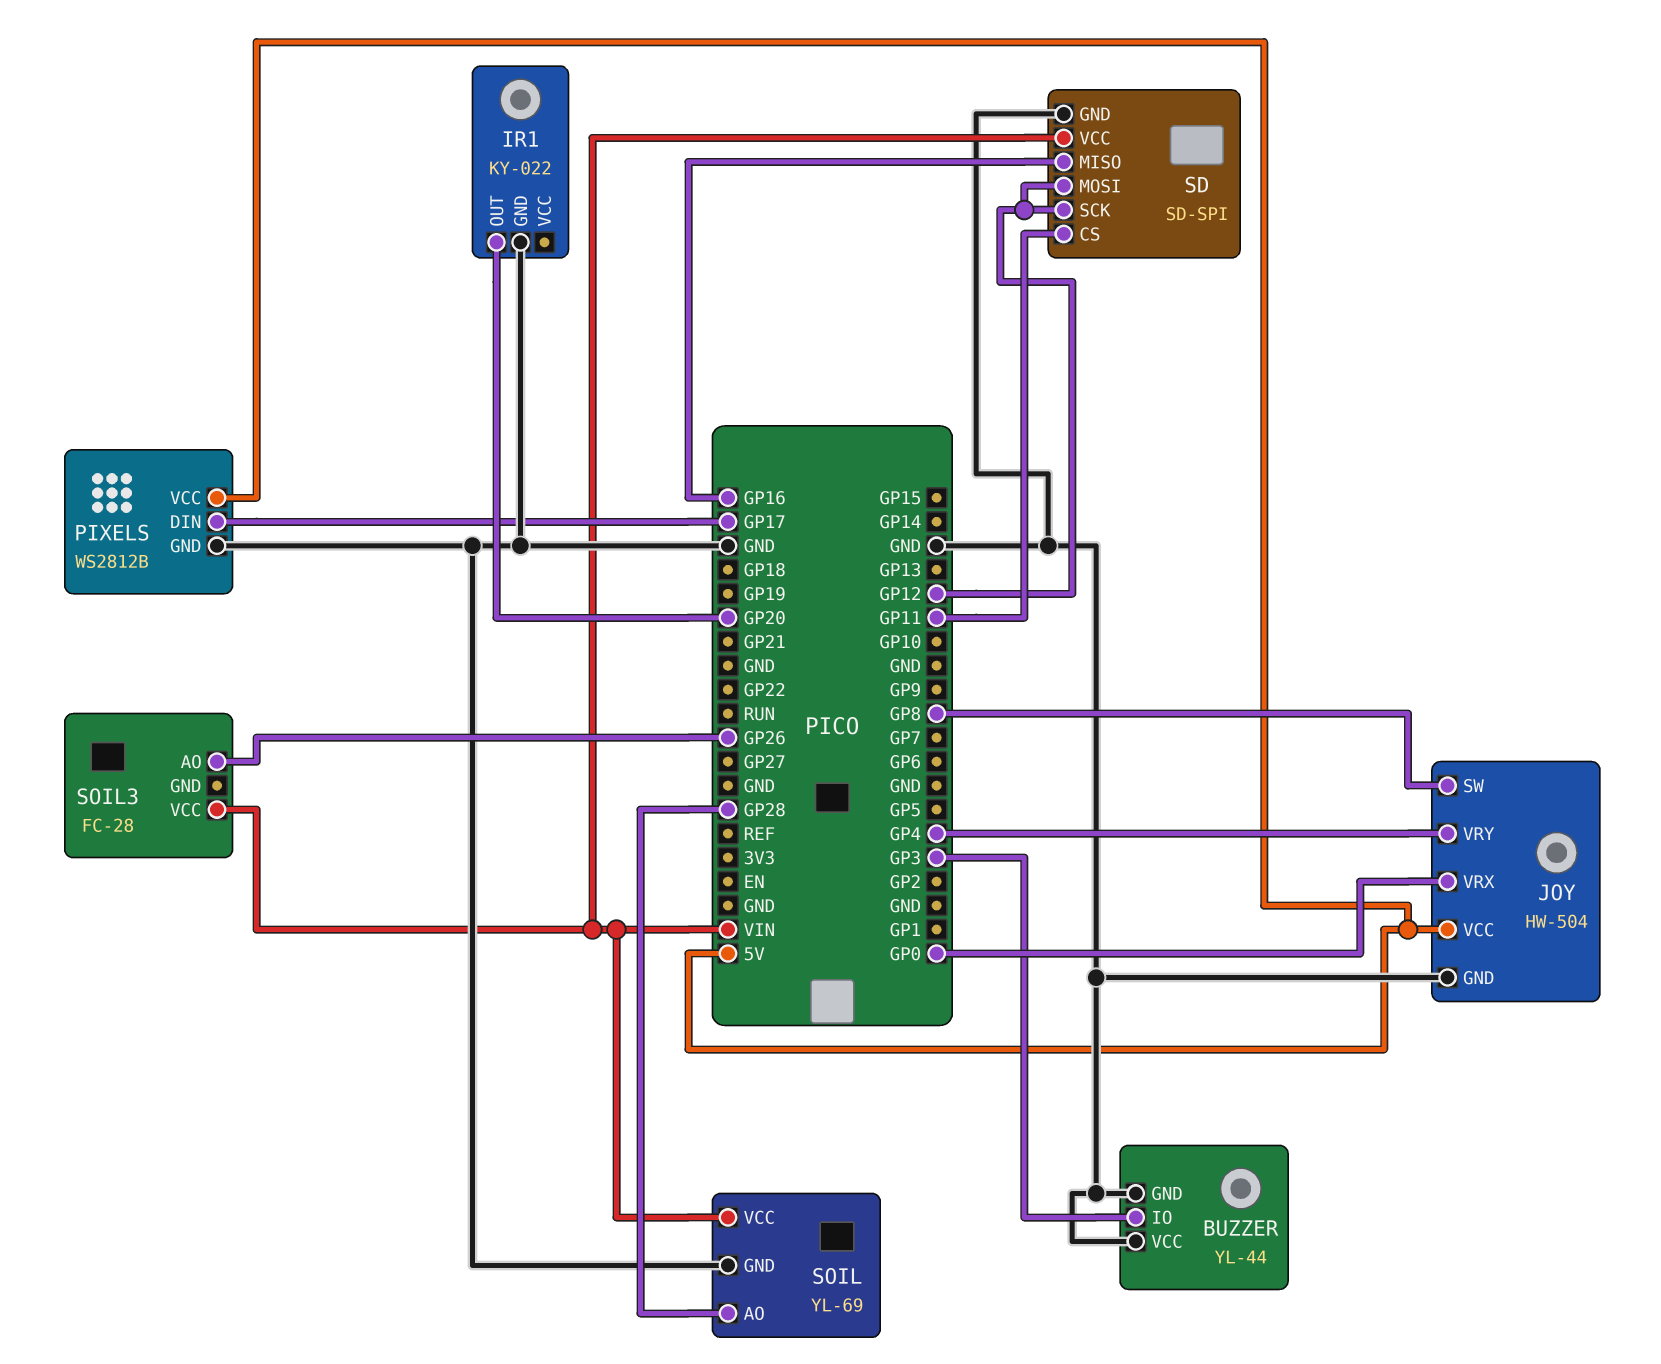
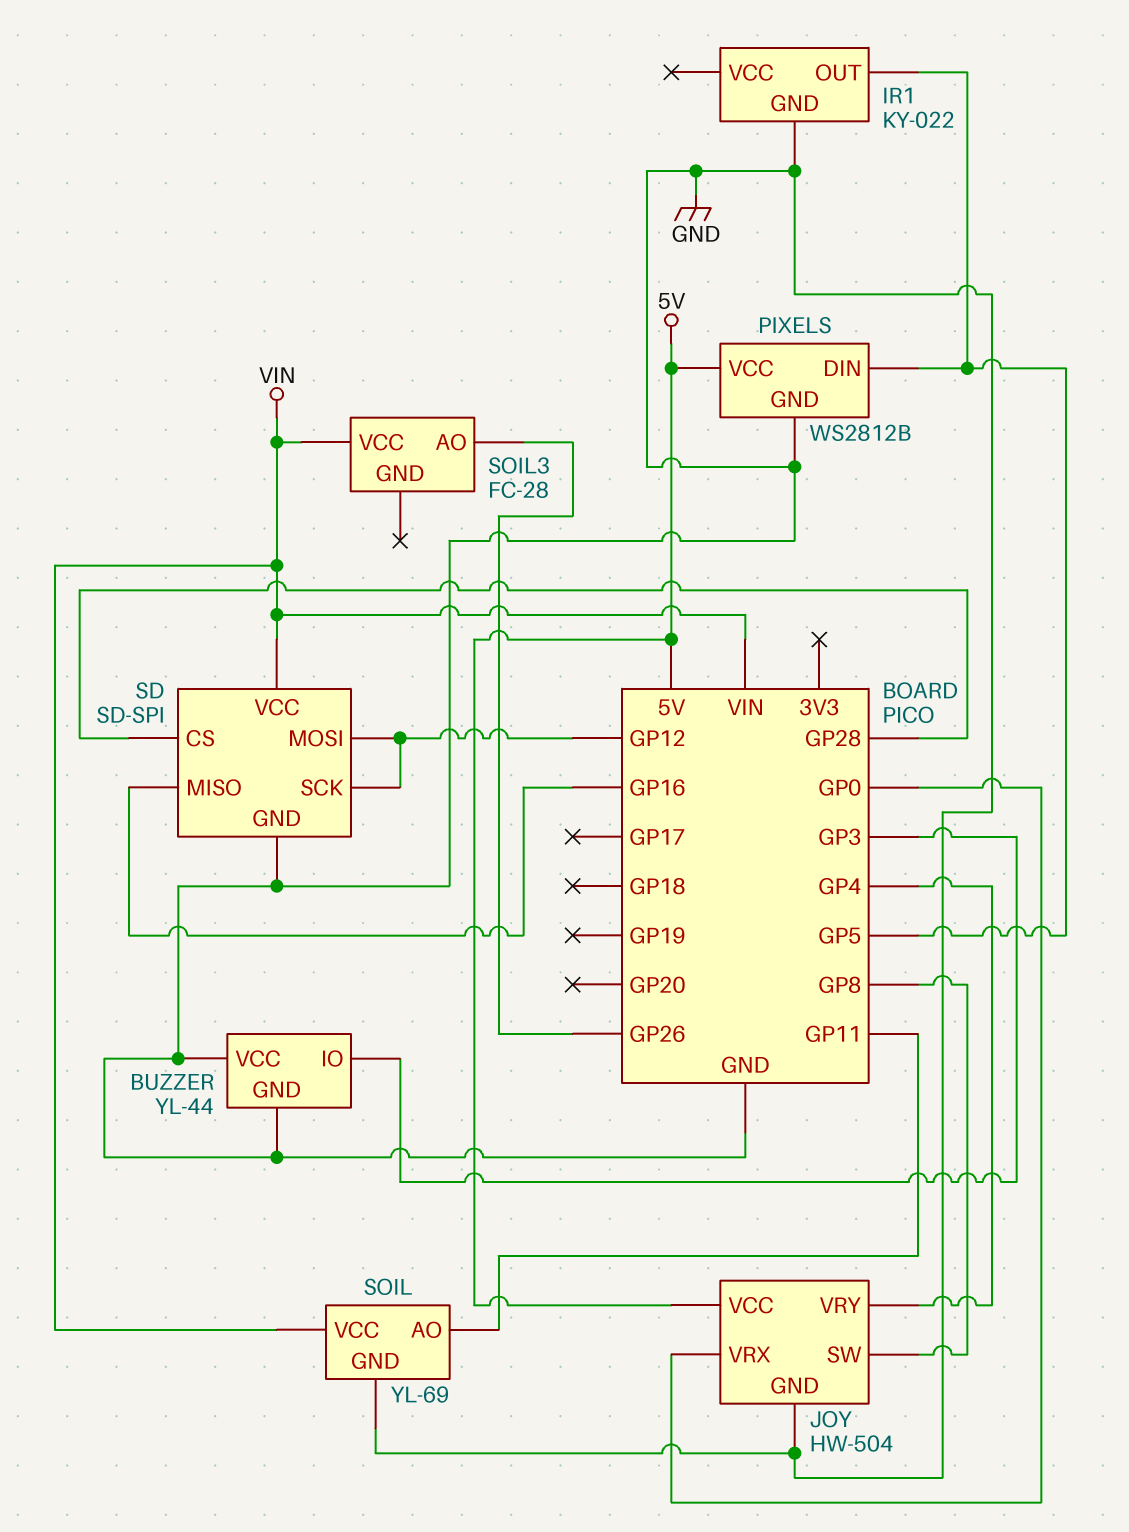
IR1 pin OUT: GP20 -> GP5
PIXELS pin DIN: GP17 -> GP5
SD pin CS: GP11 -> GP28
SOIL pin AO: GP28 -> GP11

